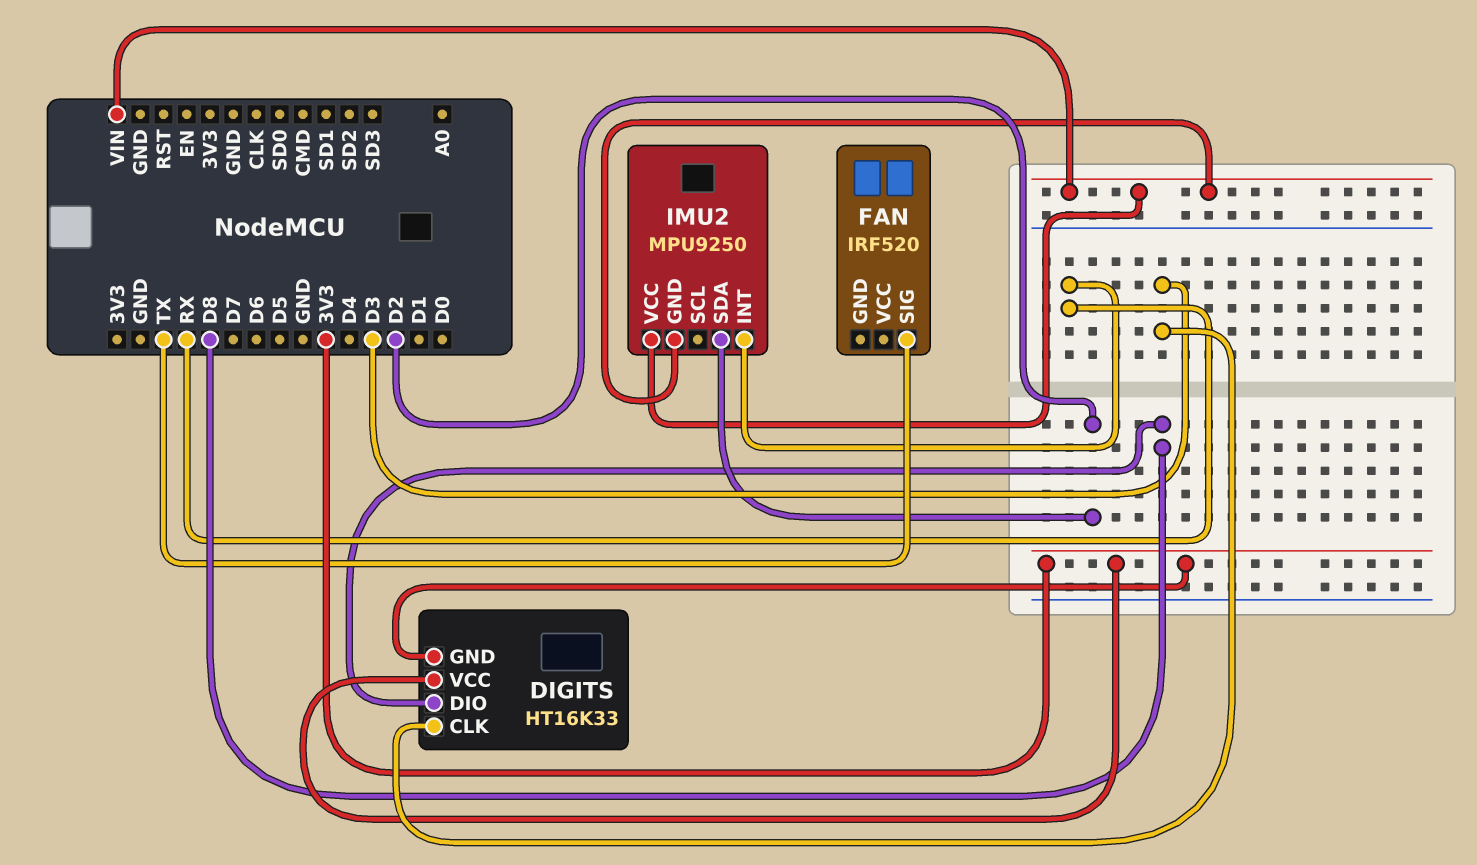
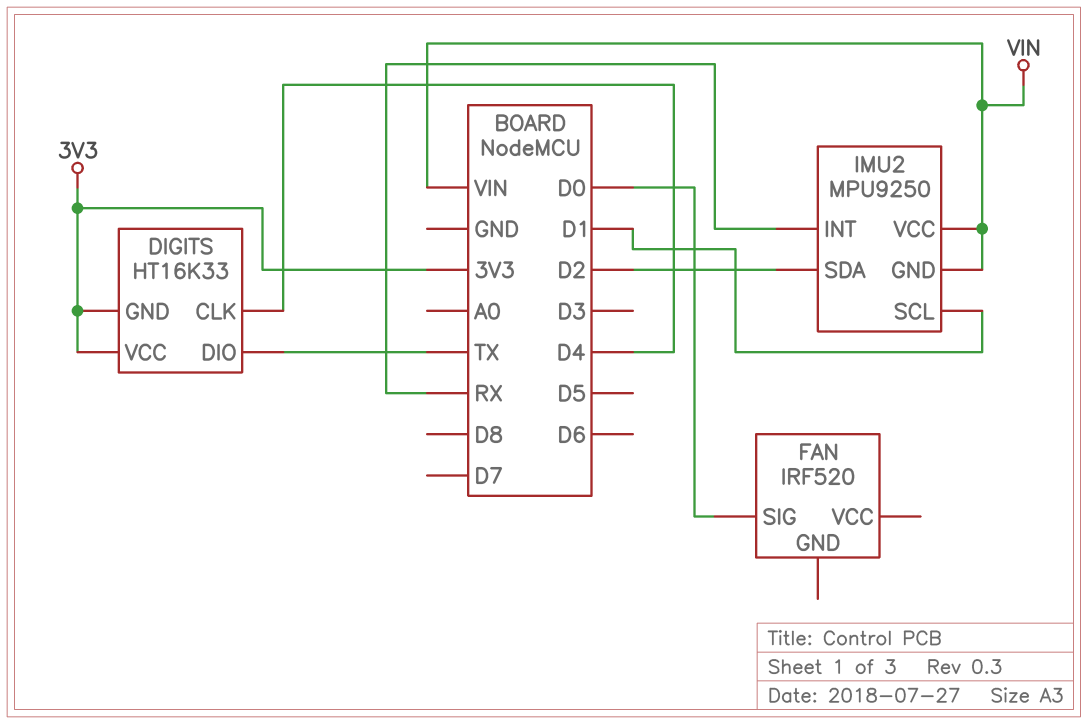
DIGITS pin CLK: D3 -> D4
DIGITS pin DIO: D8 -> TX
FAN pin SIG: TX -> D0
IMU2 pin SCL: none -> D1

